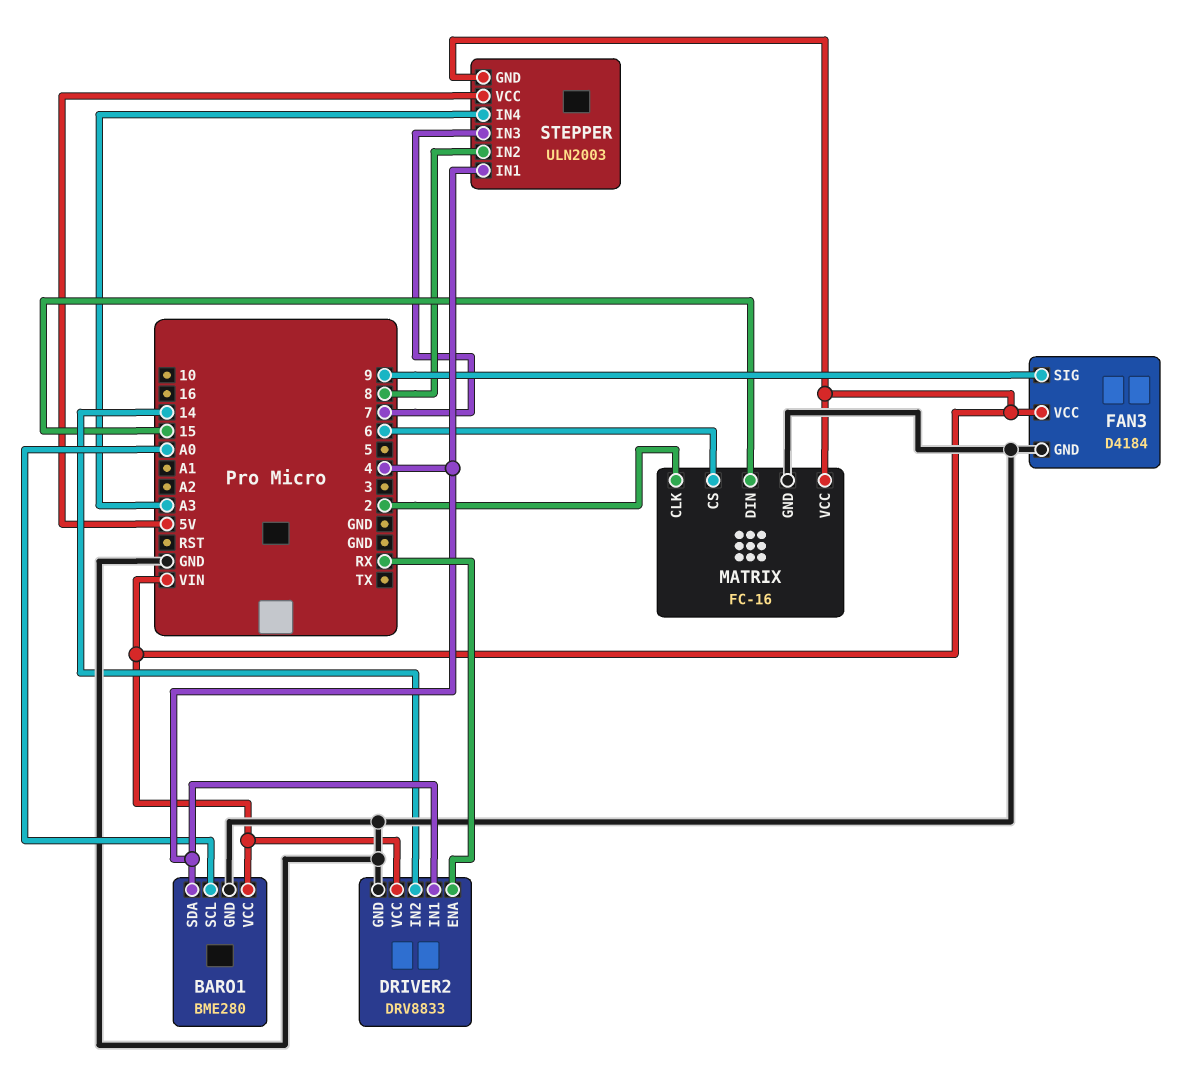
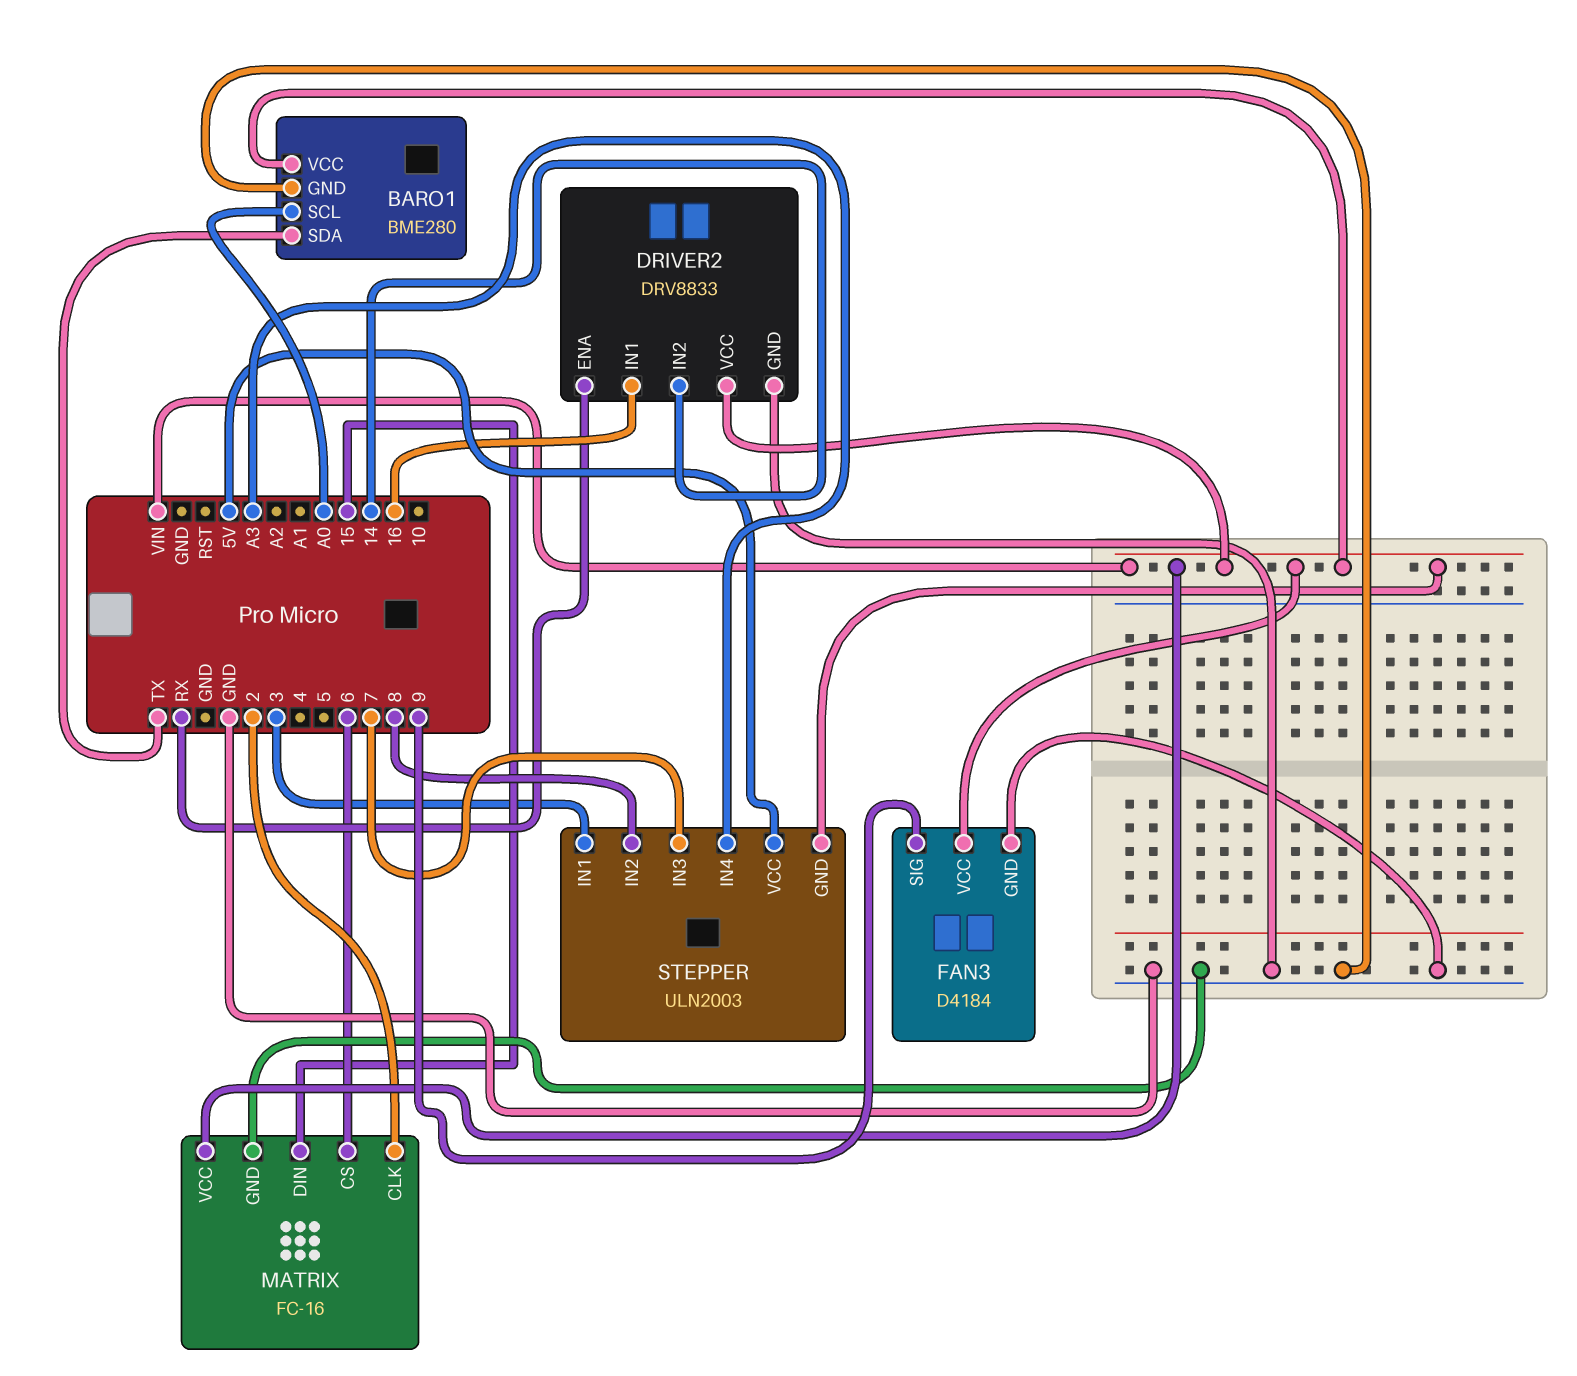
BARO1 pin SDA: 4 -> TX
DRIVER2 pin IN1: 4 -> 16
STEPPER pin IN1: 4 -> 3

